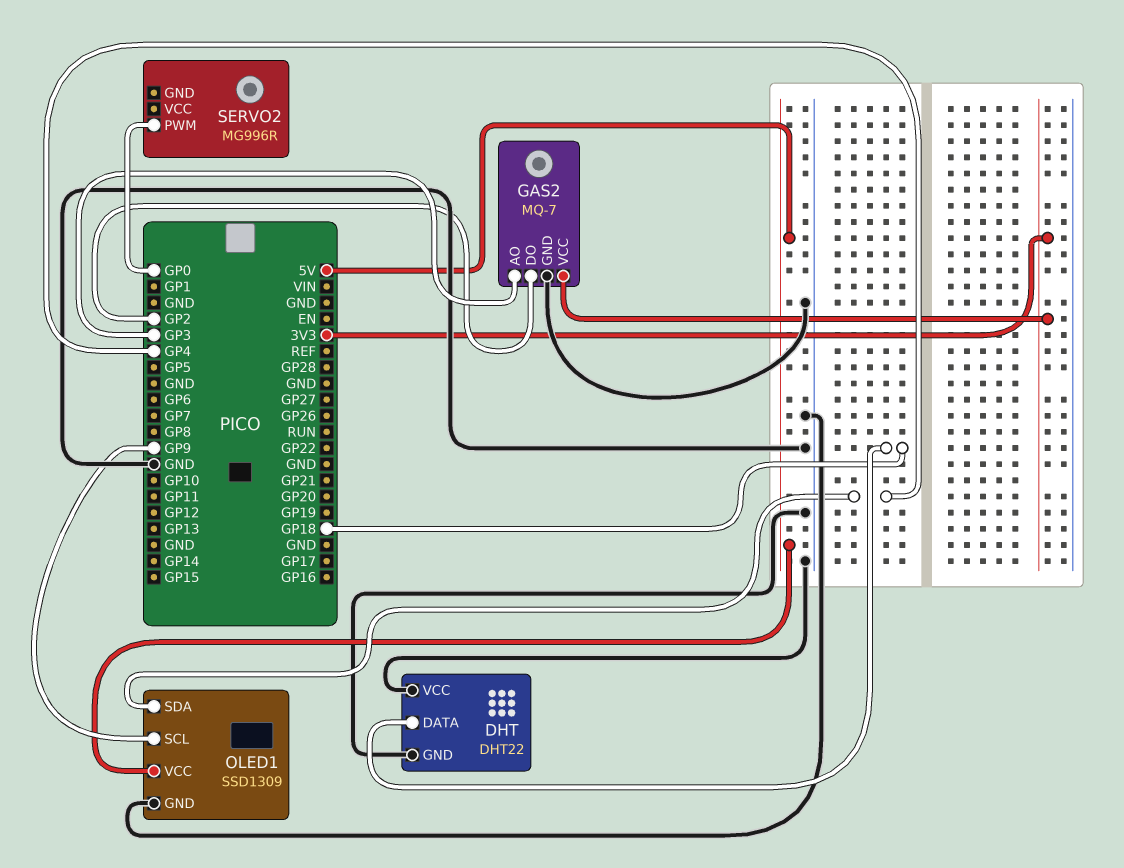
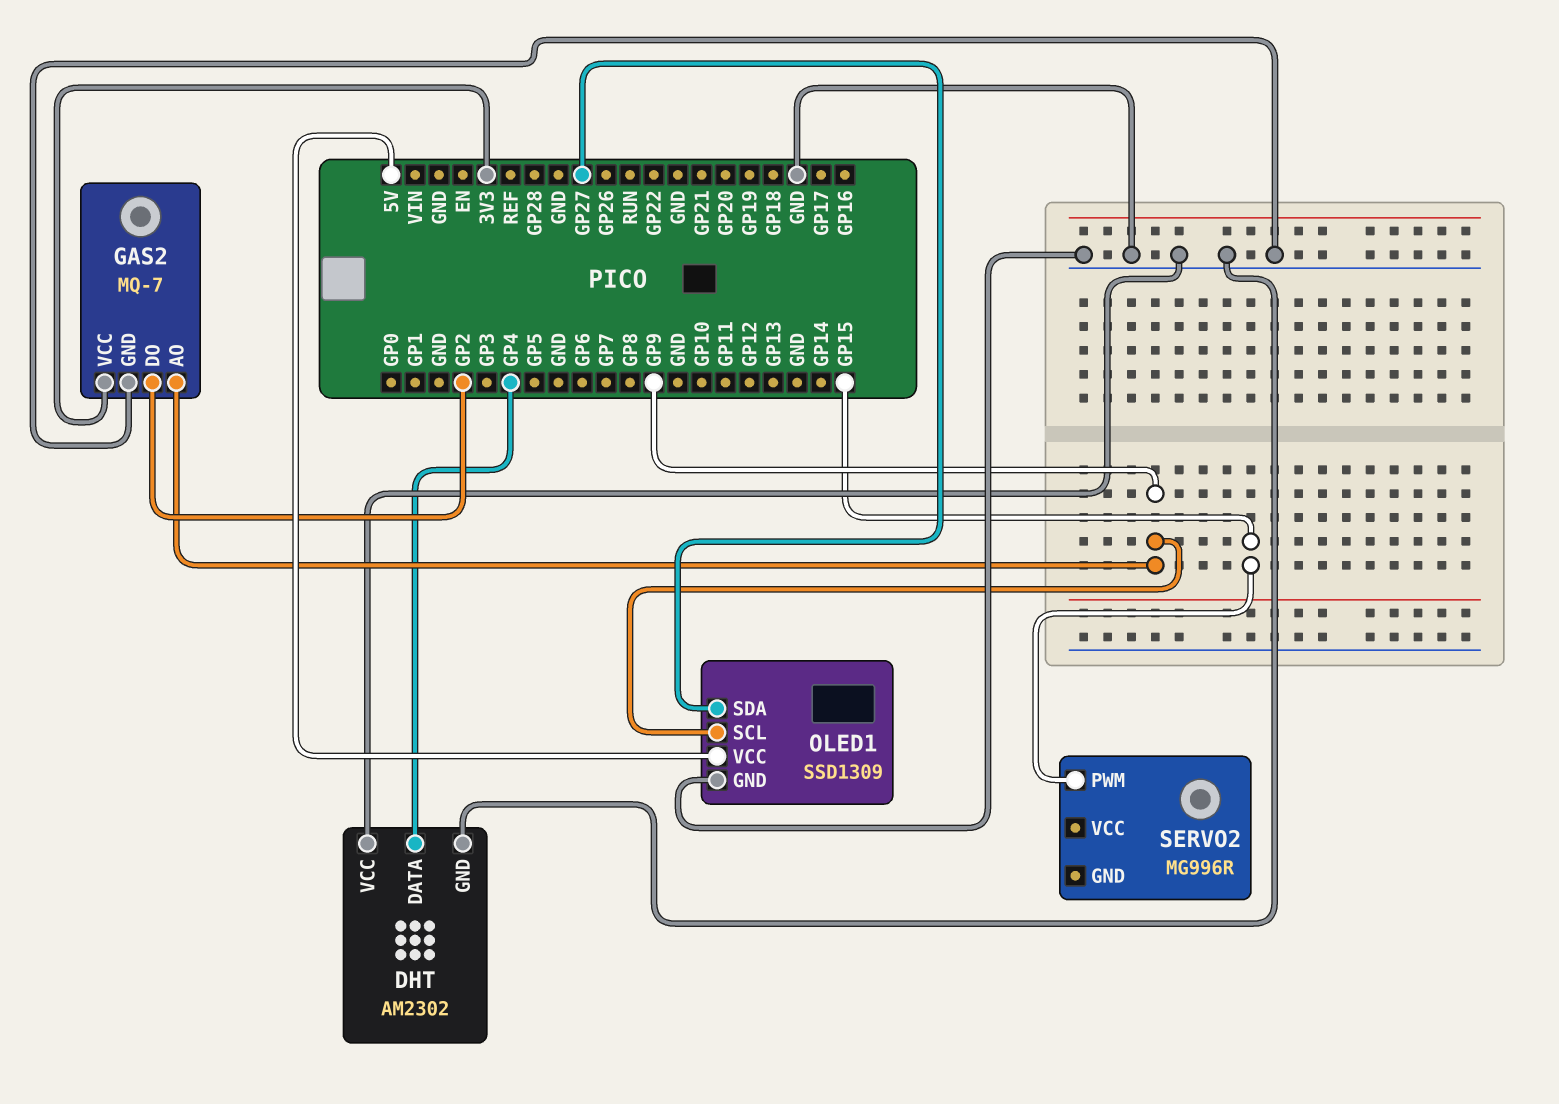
DHT: DHT22 -> AM2302
DHT pin DATA: GP18 -> GP4
GAS2 pin AO: GP3 -> GP9
OLED1 pin SDA: GP4 -> GP27
SERVO2 pin PWM: GP0 -> GP15

